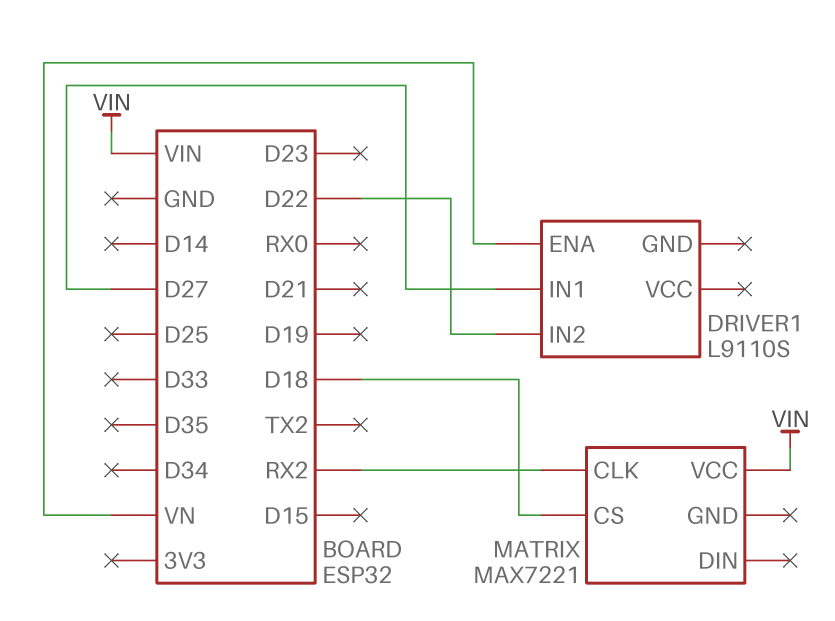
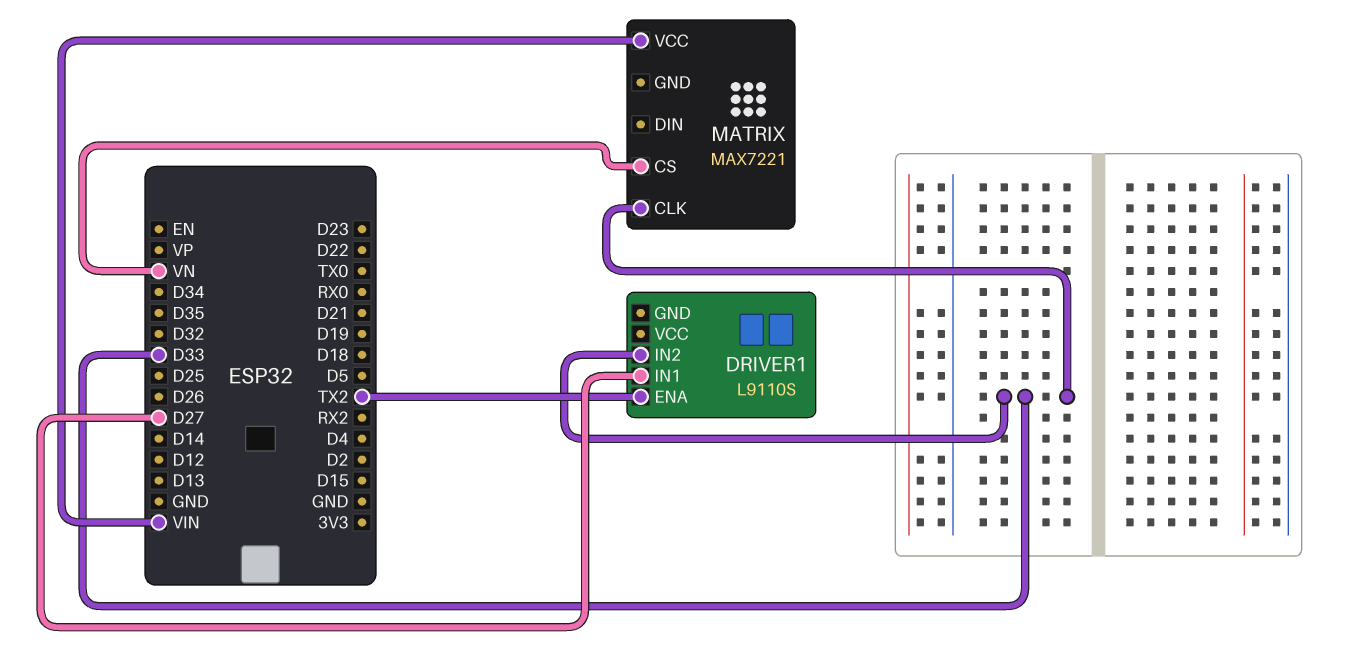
DRIVER1 pin ENA: VN -> TX2
DRIVER1 pin IN2: D22 -> D33
MATRIX pin CLK: RX2 -> D33
MATRIX pin CS: D18 -> VN

